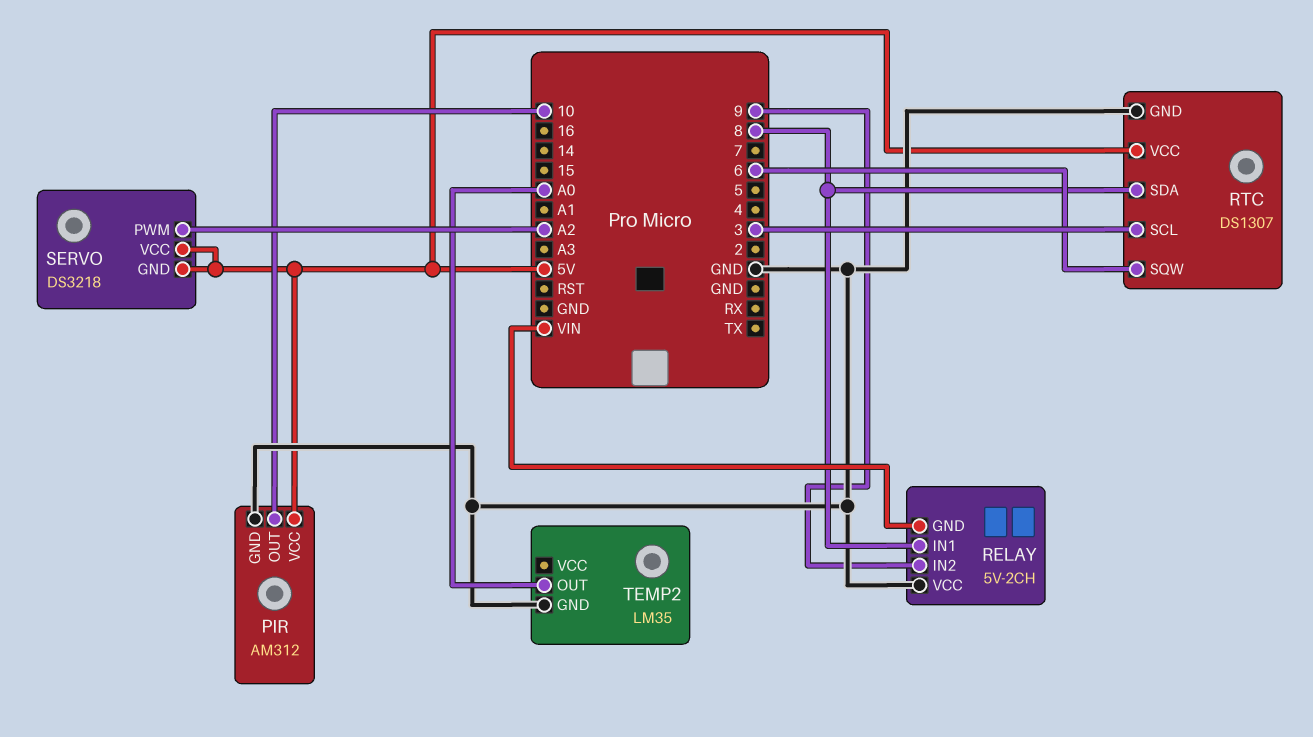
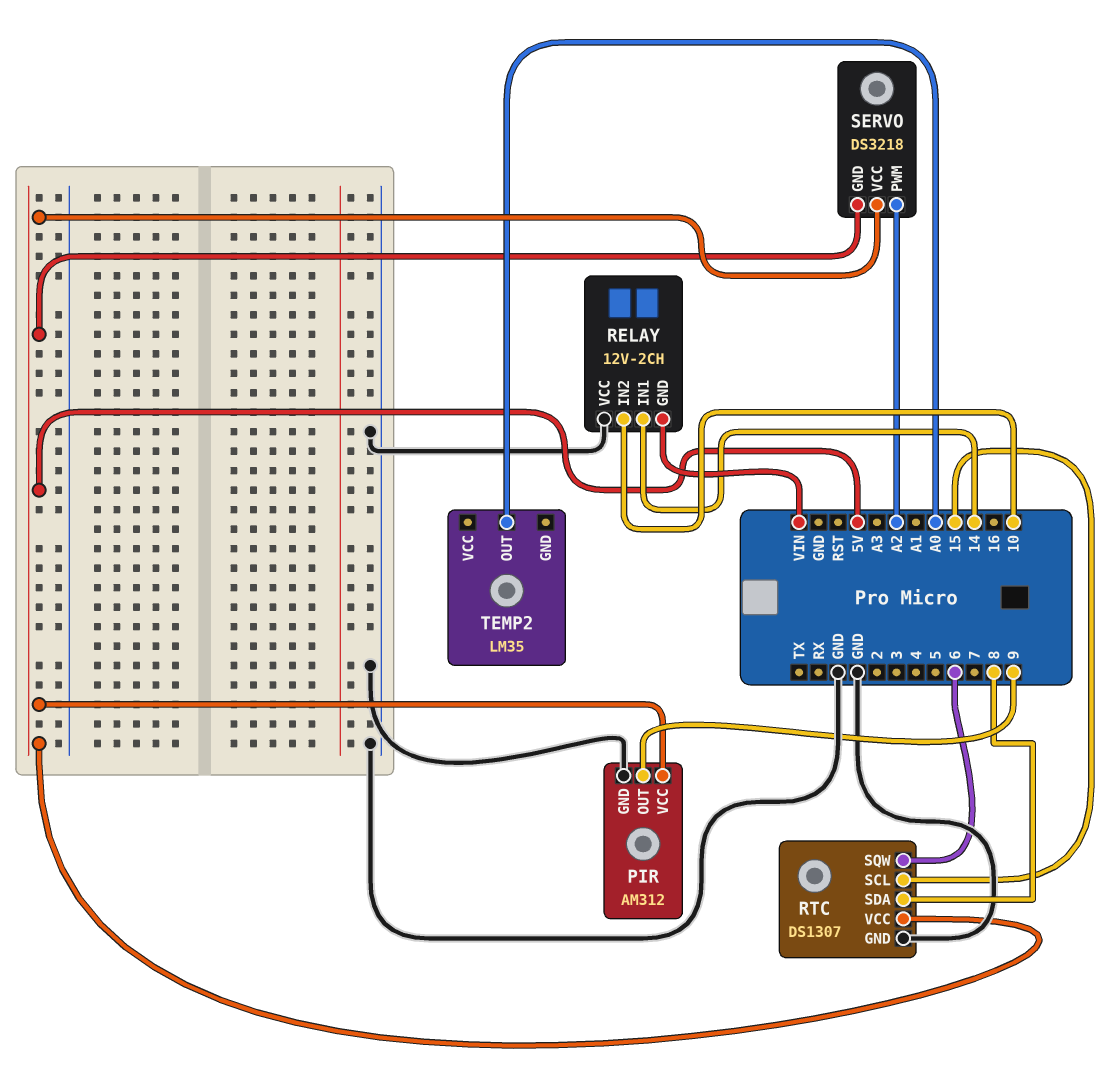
PIR pin OUT: 10 -> 9
RELAY: 5V-2CH -> 12V-2CH
RELAY pin IN1: 8 -> 14
RELAY pin IN2: 9 -> 10
RTC pin SCL: 3 -> 15
TEMP2 pin GND: GND -> none

